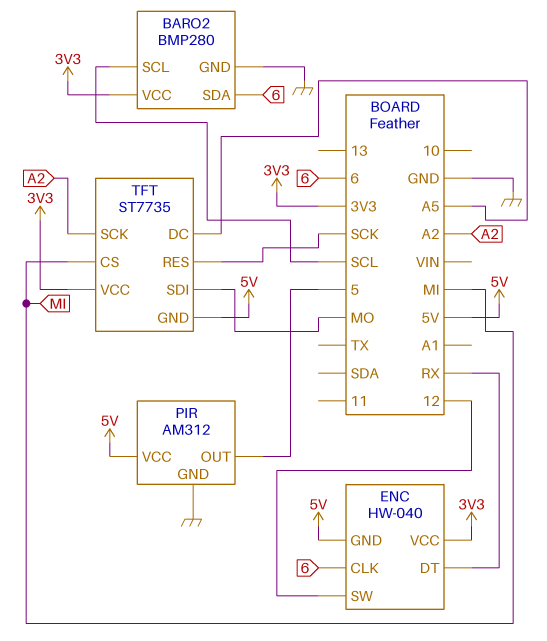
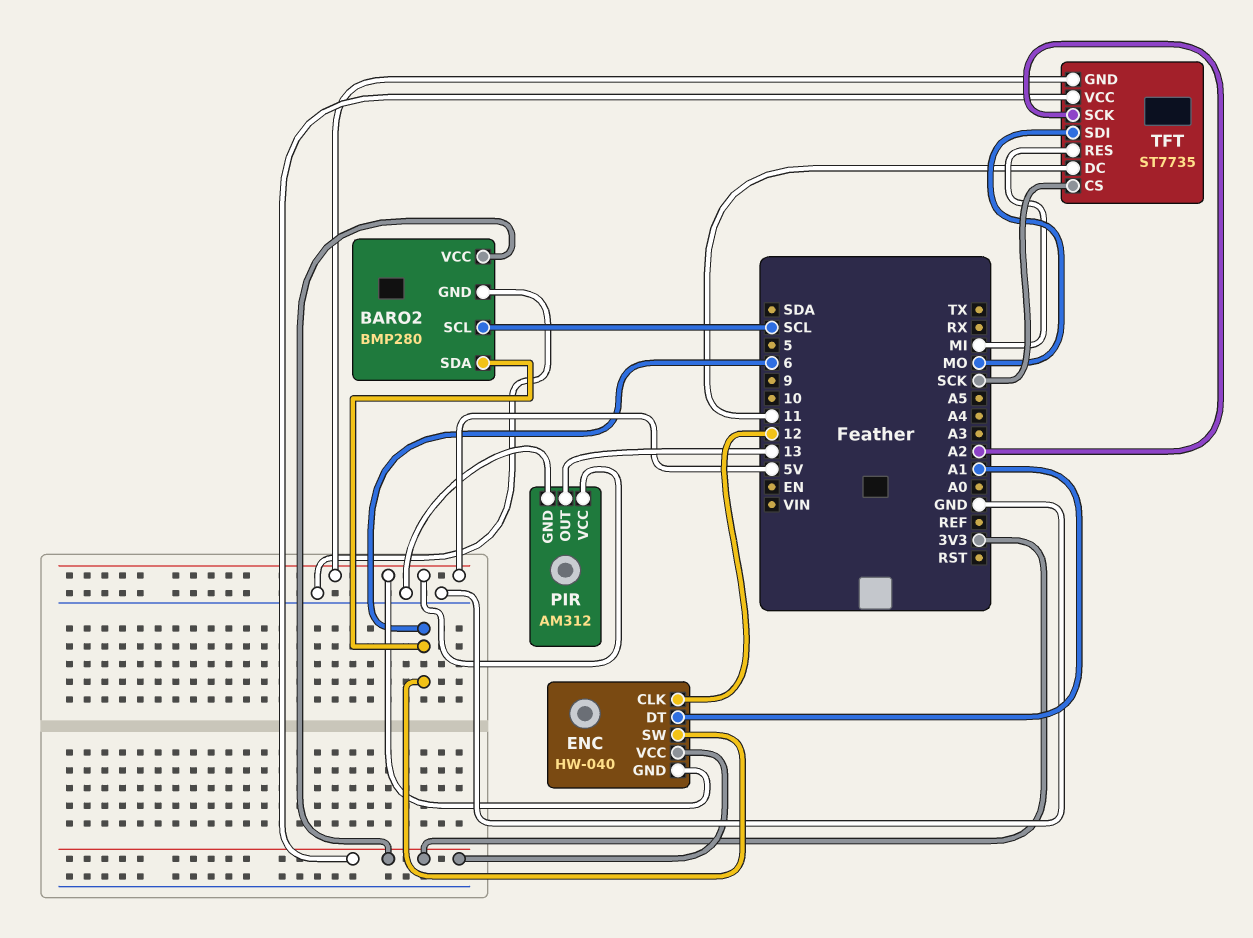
ENC pin CLK: 6 -> 12
ENC pin DT: RX -> A1
ENC pin SW: 12 -> 6
PIR pin OUT: 5 -> 13
TFT pin CS: MI -> SCK
TFT pin DC: A5 -> 11
TFT pin RES: SCK -> MI

